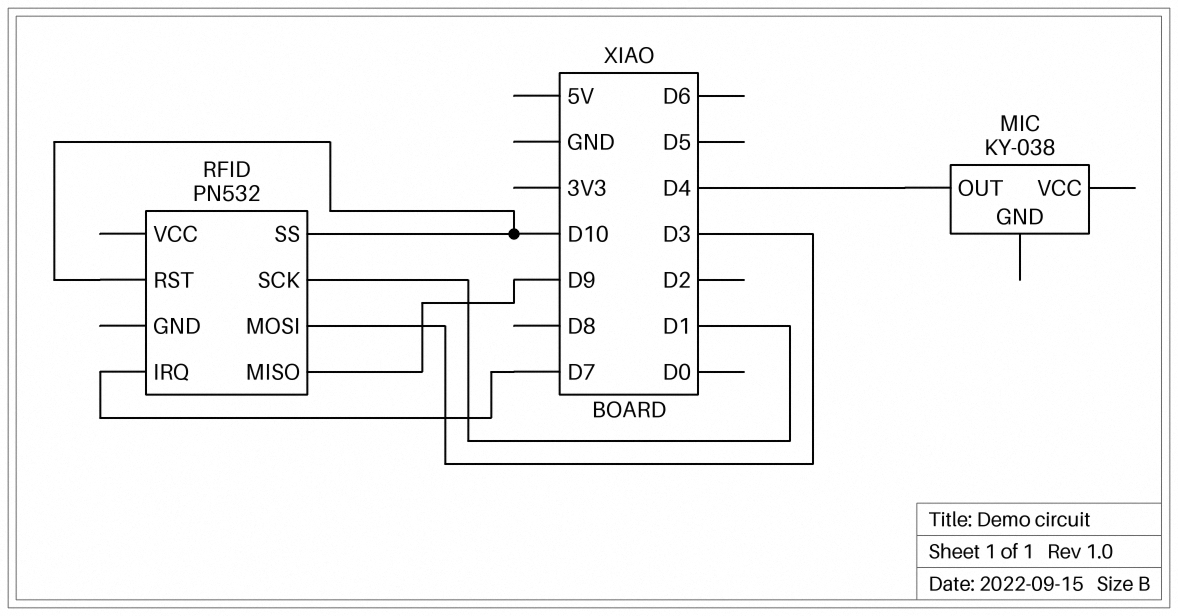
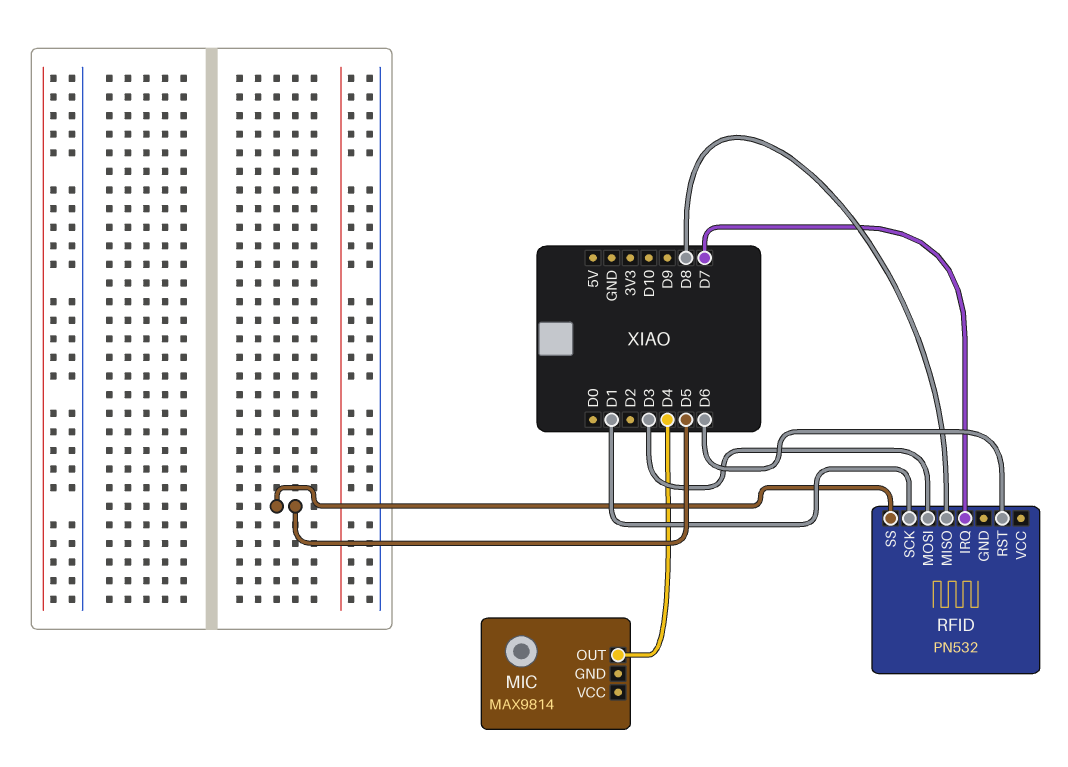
MIC: KY-038 -> MAX9814
RFID pin MISO: D9 -> D8
RFID pin RST: D10 -> D6
RFID pin SS: D10 -> D5

